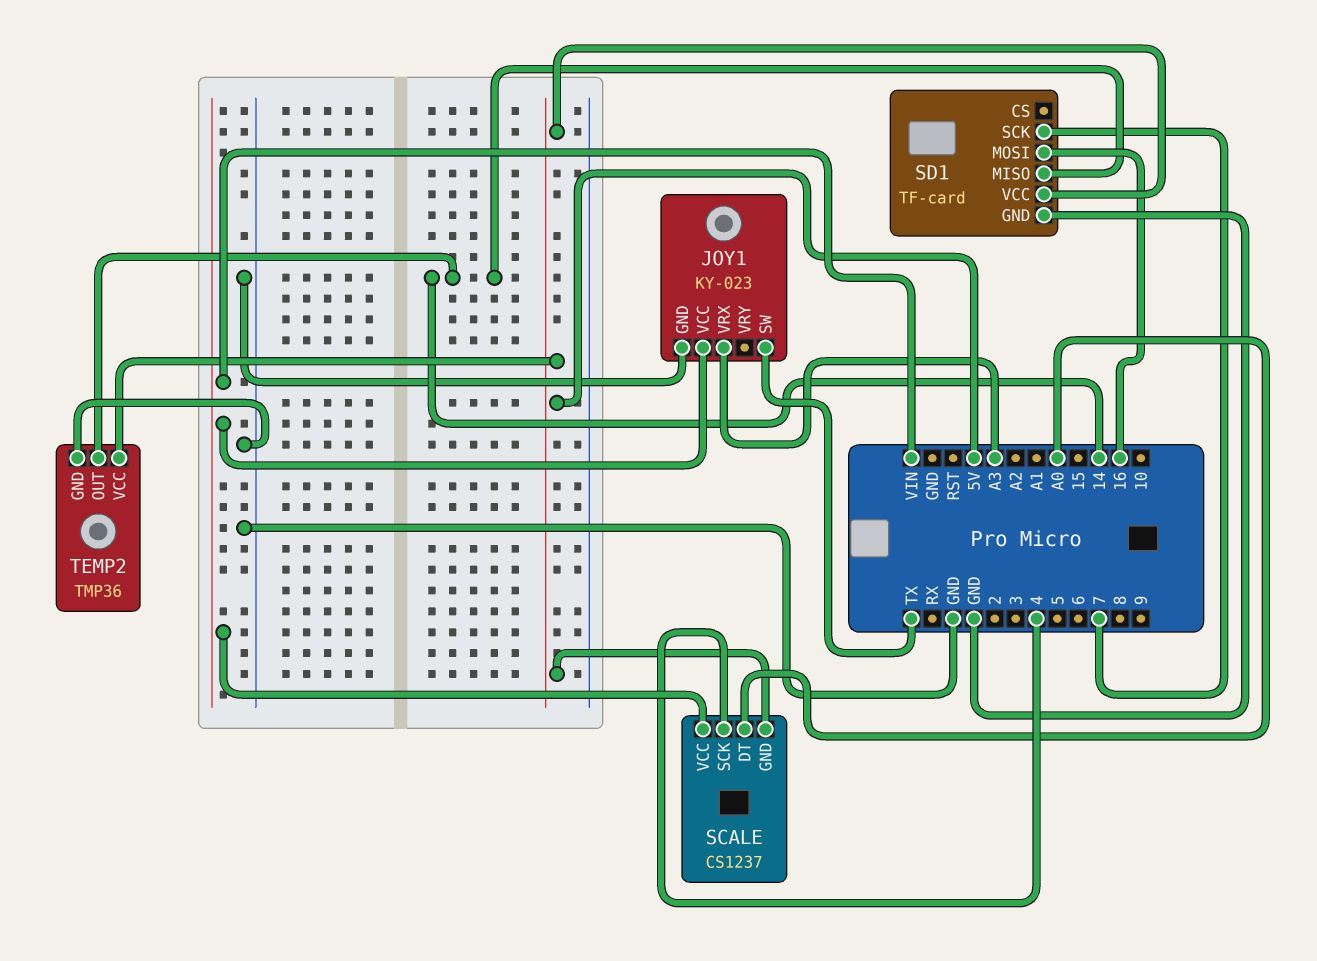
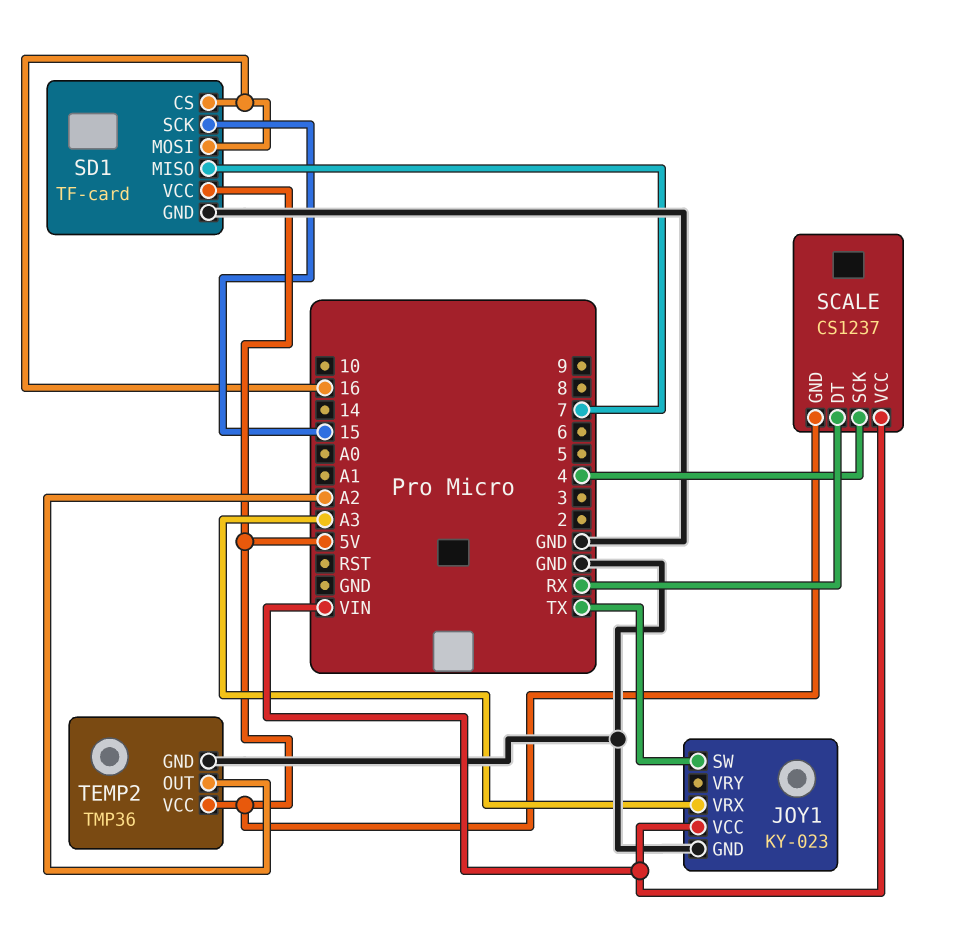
SCALE pin DT: A0 -> RX
SD1 pin CS: none -> 16
SD1 pin MISO: 14 -> 7
SD1 pin SCK: 7 -> 15
TEMP2 pin OUT: 14 -> A2

